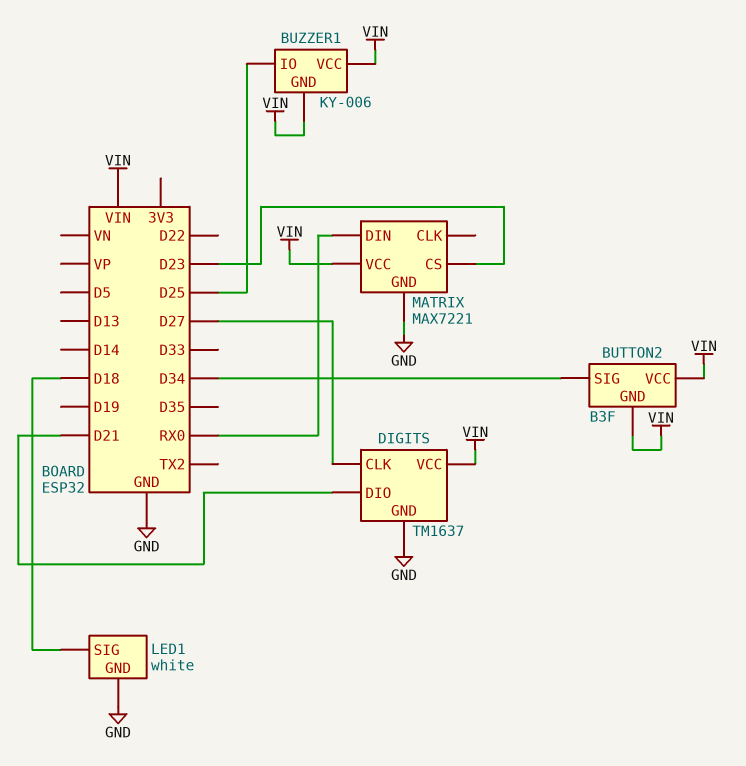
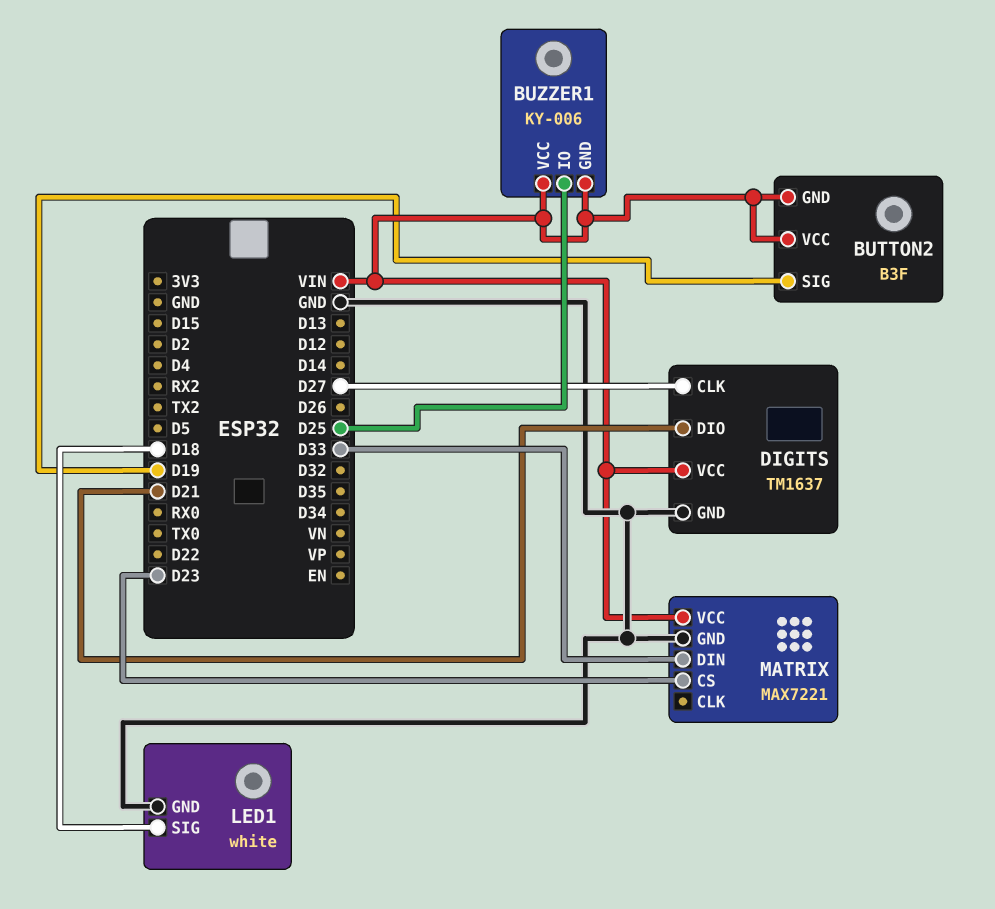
BUTTON2 pin SIG: D34 -> D19
MATRIX pin DIN: RX0 -> D33

